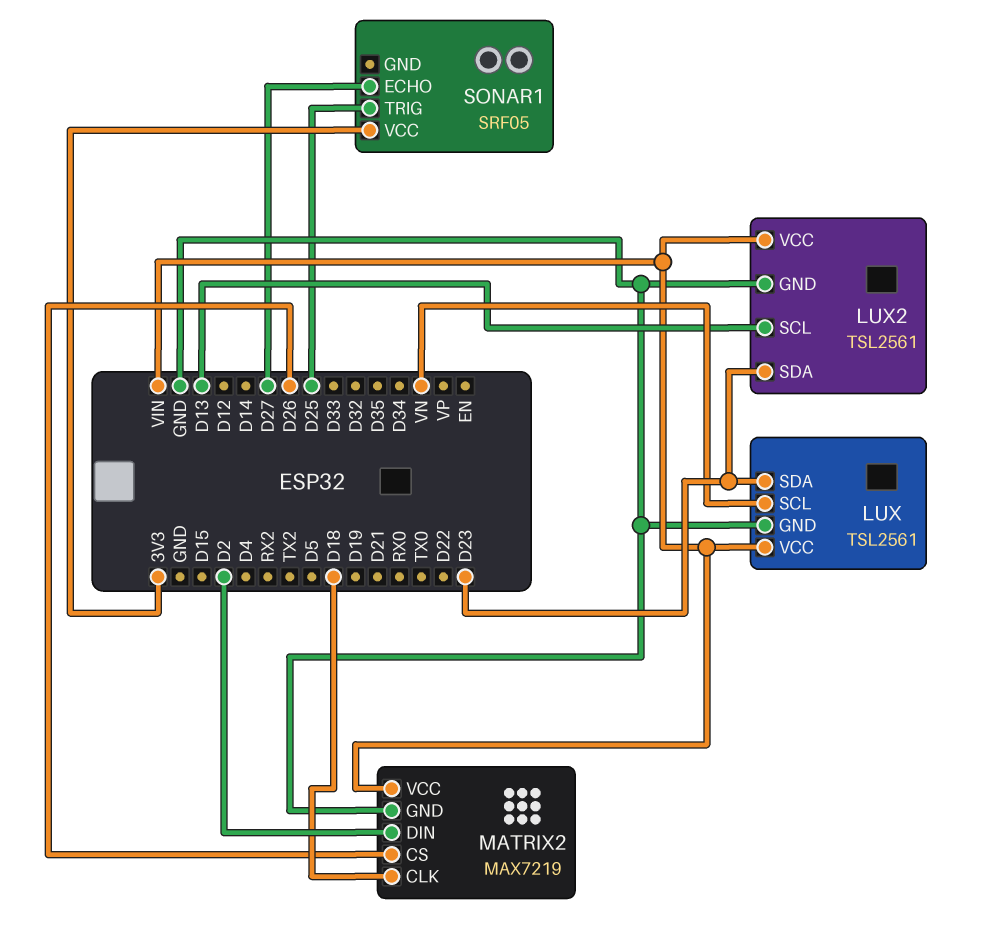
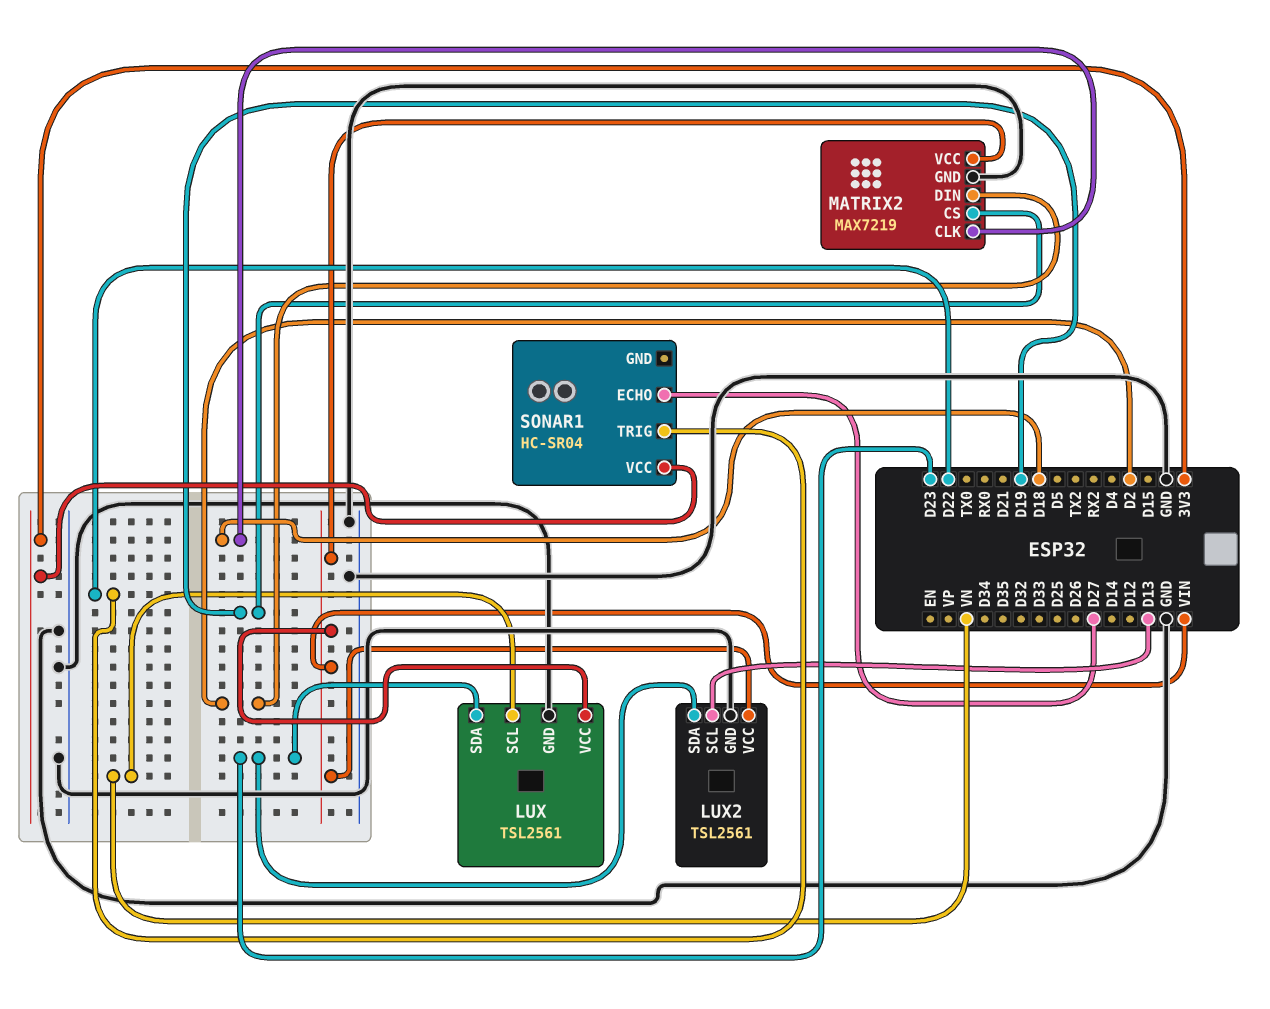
MATRIX2 pin CS: D26 -> D19
SONAR1: SRF05 -> HC-SR04
SONAR1 pin TRIG: D25 -> D22

